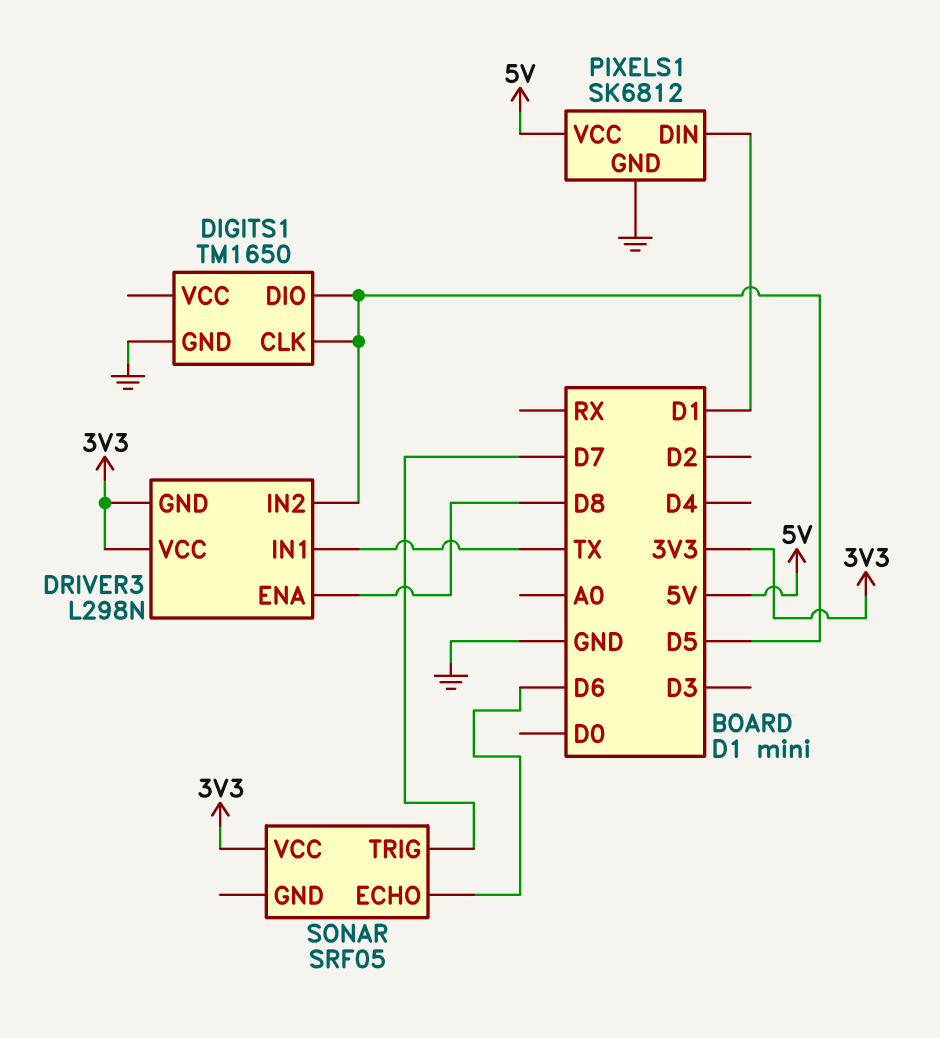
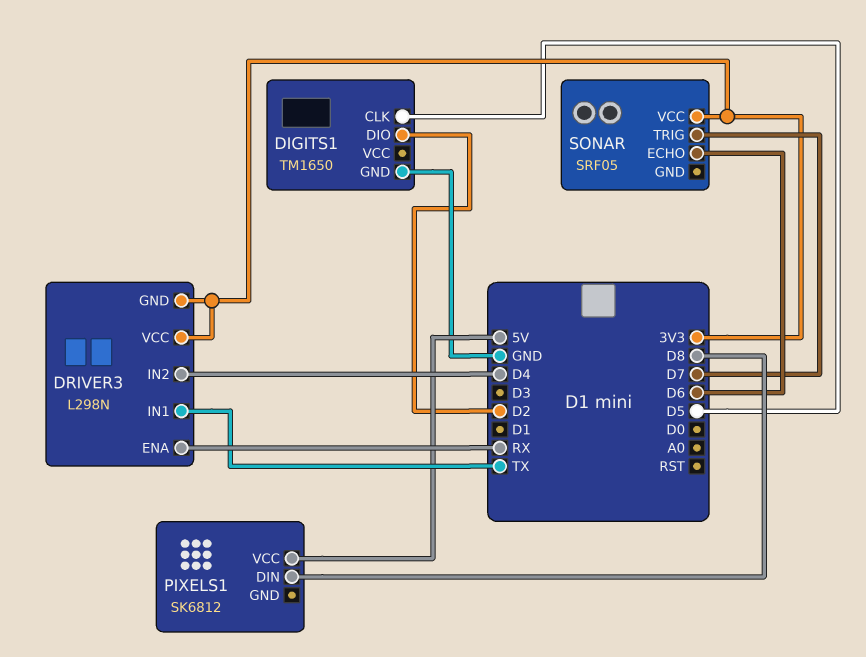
DIGITS1 pin DIO: D5 -> D2
DRIVER3 pin ENA: D8 -> RX
DRIVER3 pin IN2: D5 -> D4
PIXELS1 pin DIN: D1 -> D8
PIXELS1 pin GND: GND -> none

